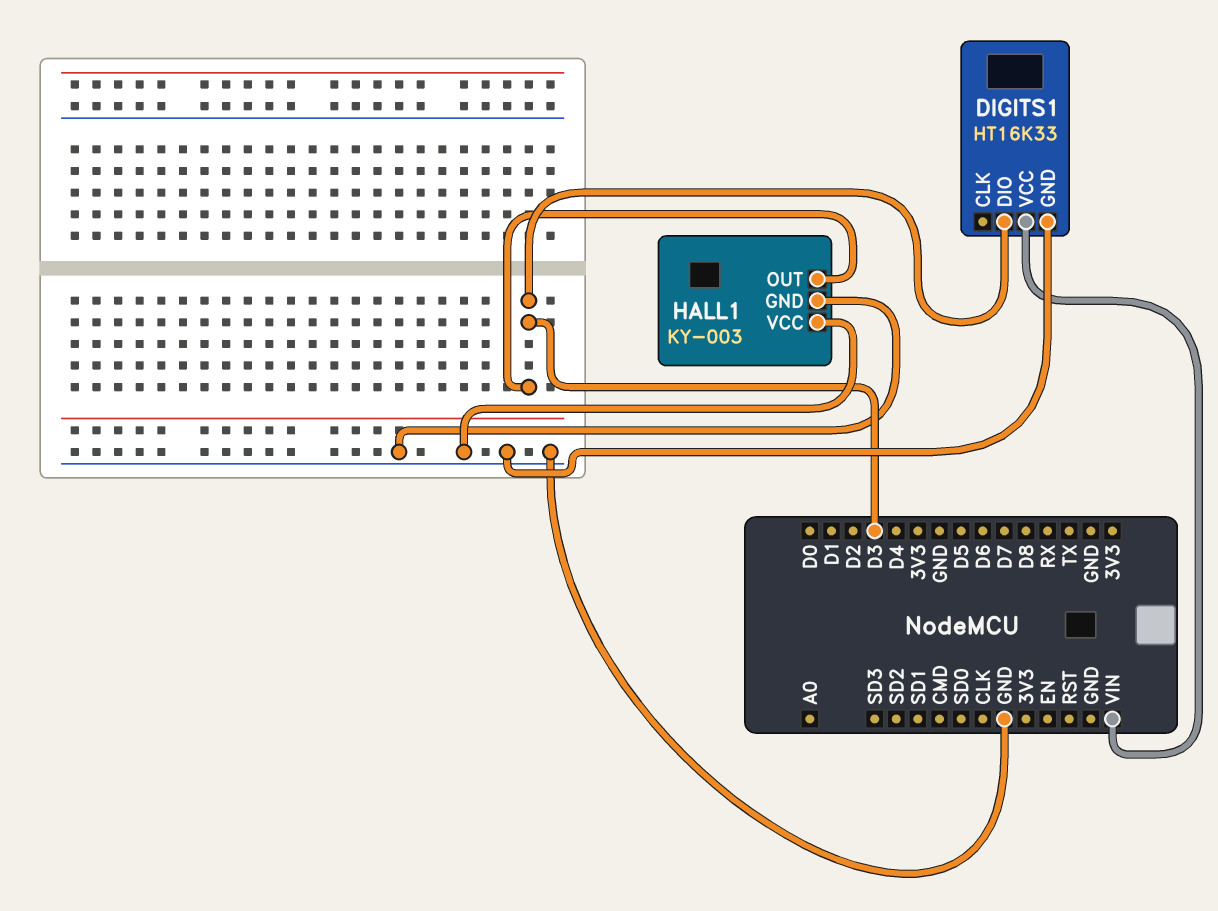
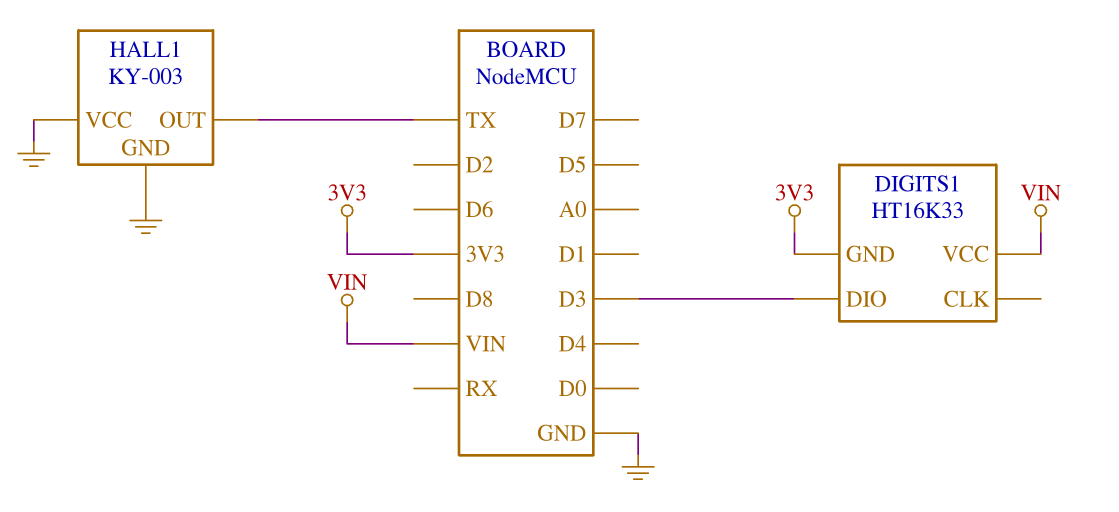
DIGITS1 pin GND: GND -> 3V3
HALL1 pin OUT: D3 -> TX

